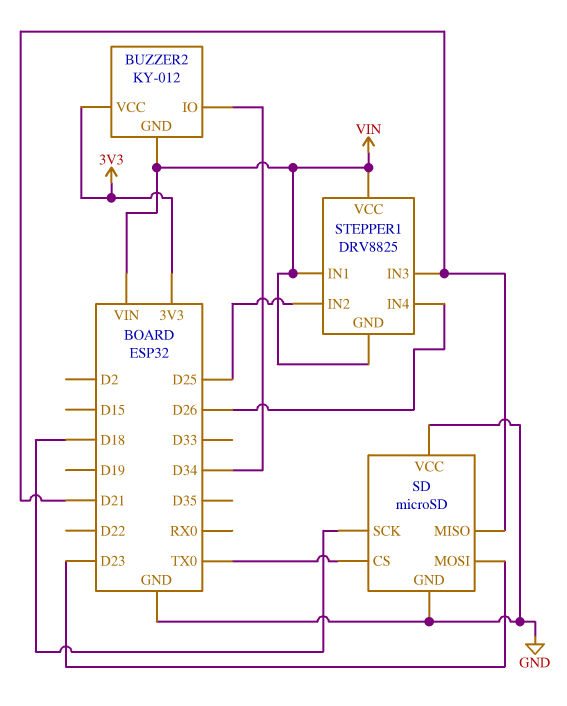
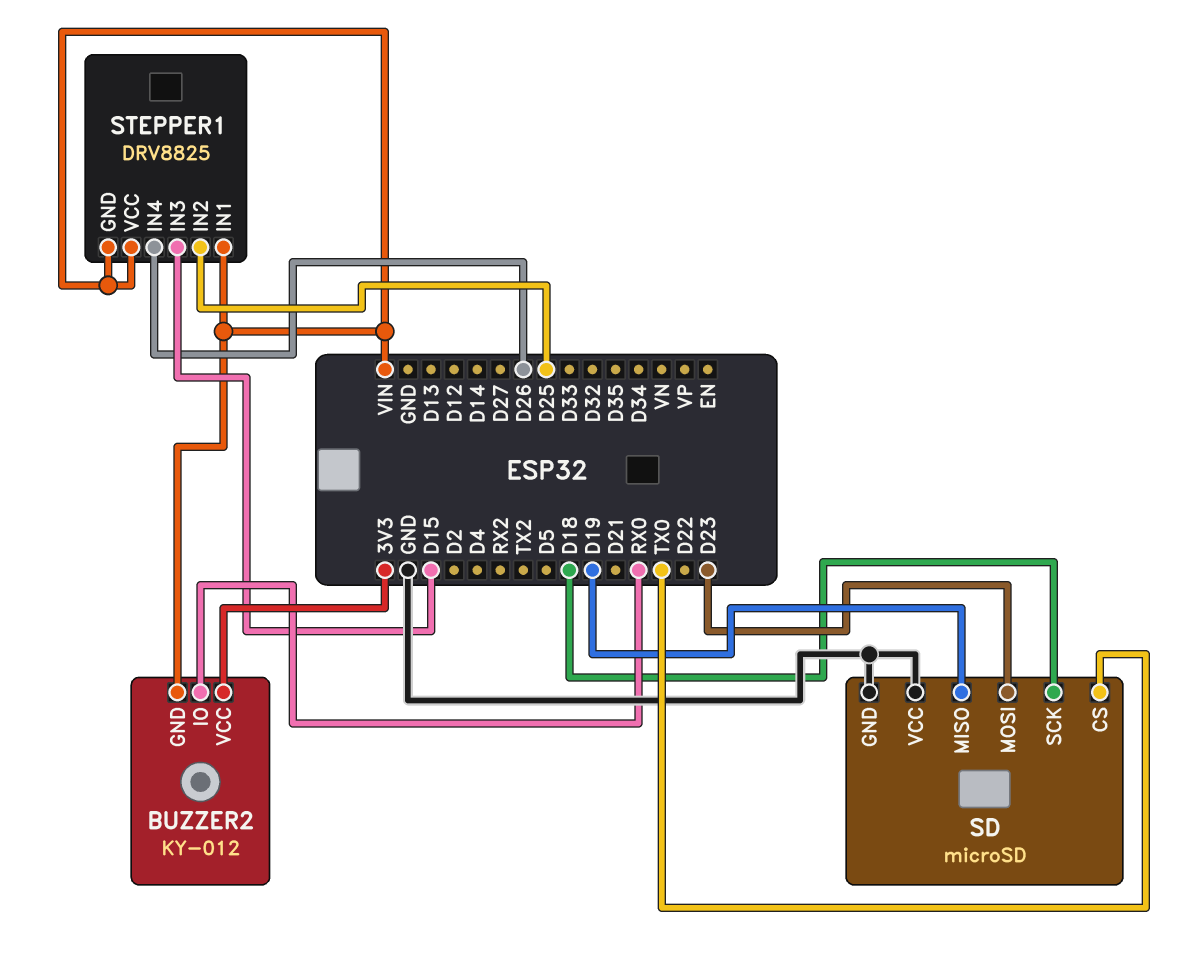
BUZZER2 pin IO: D34 -> RX0
SD pin MISO: D21 -> D19
STEPPER1 pin IN3: D21 -> D15

